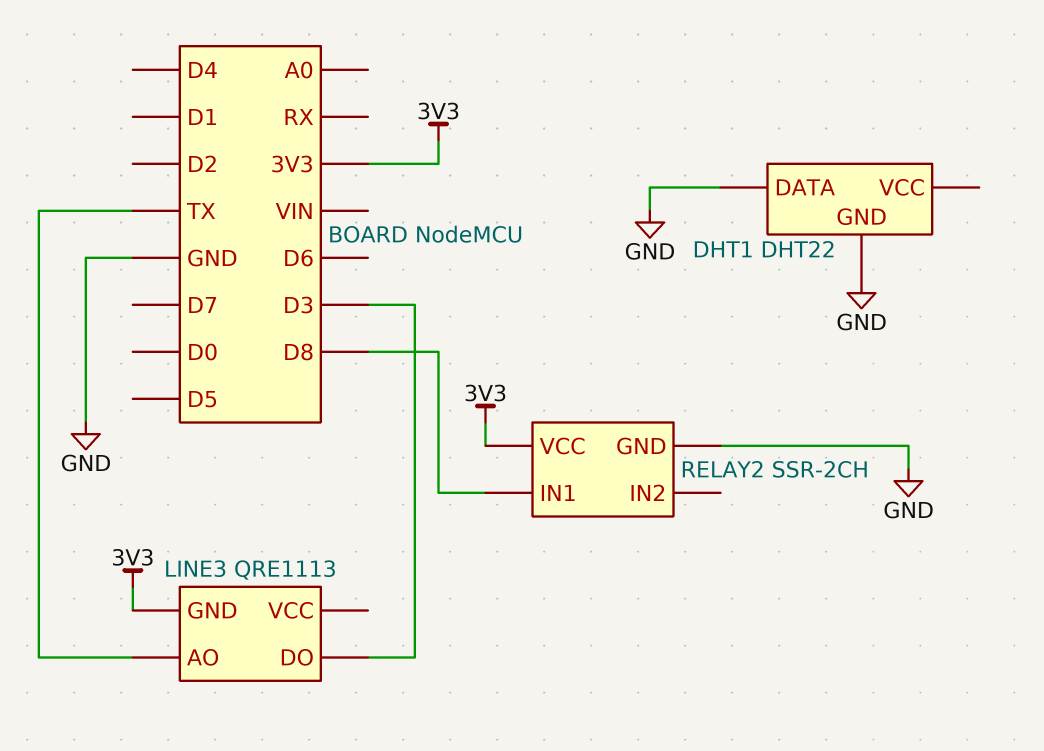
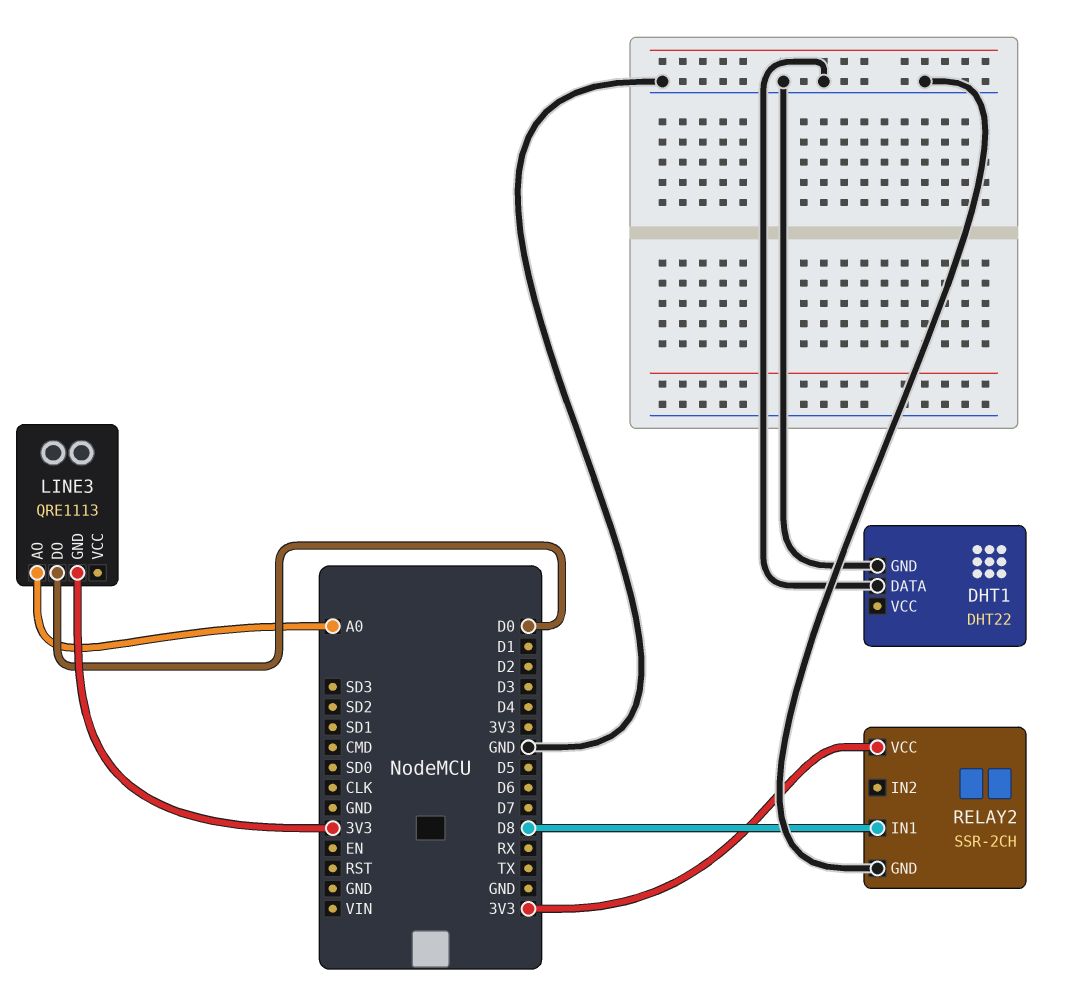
LINE3 pin AO: TX -> A0
LINE3 pin DO: D3 -> D0

